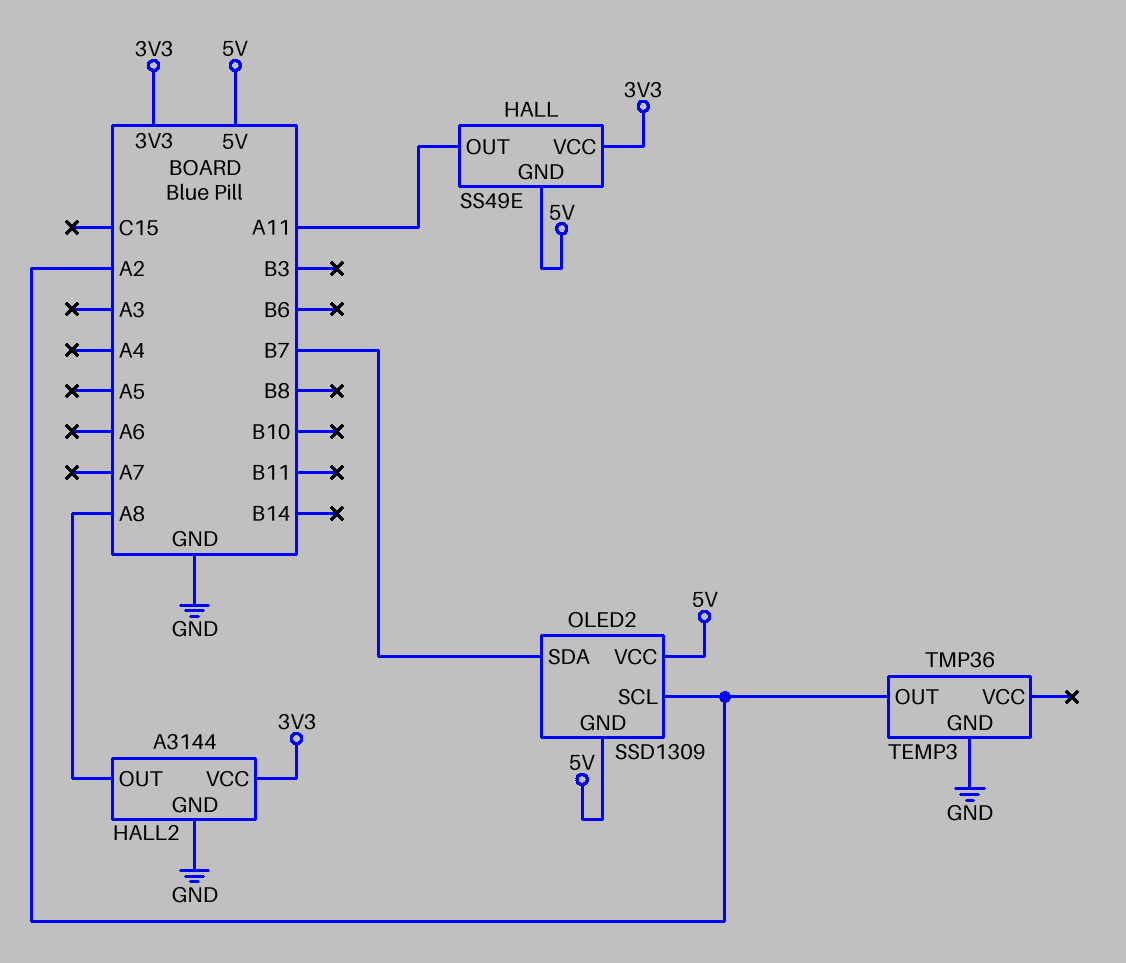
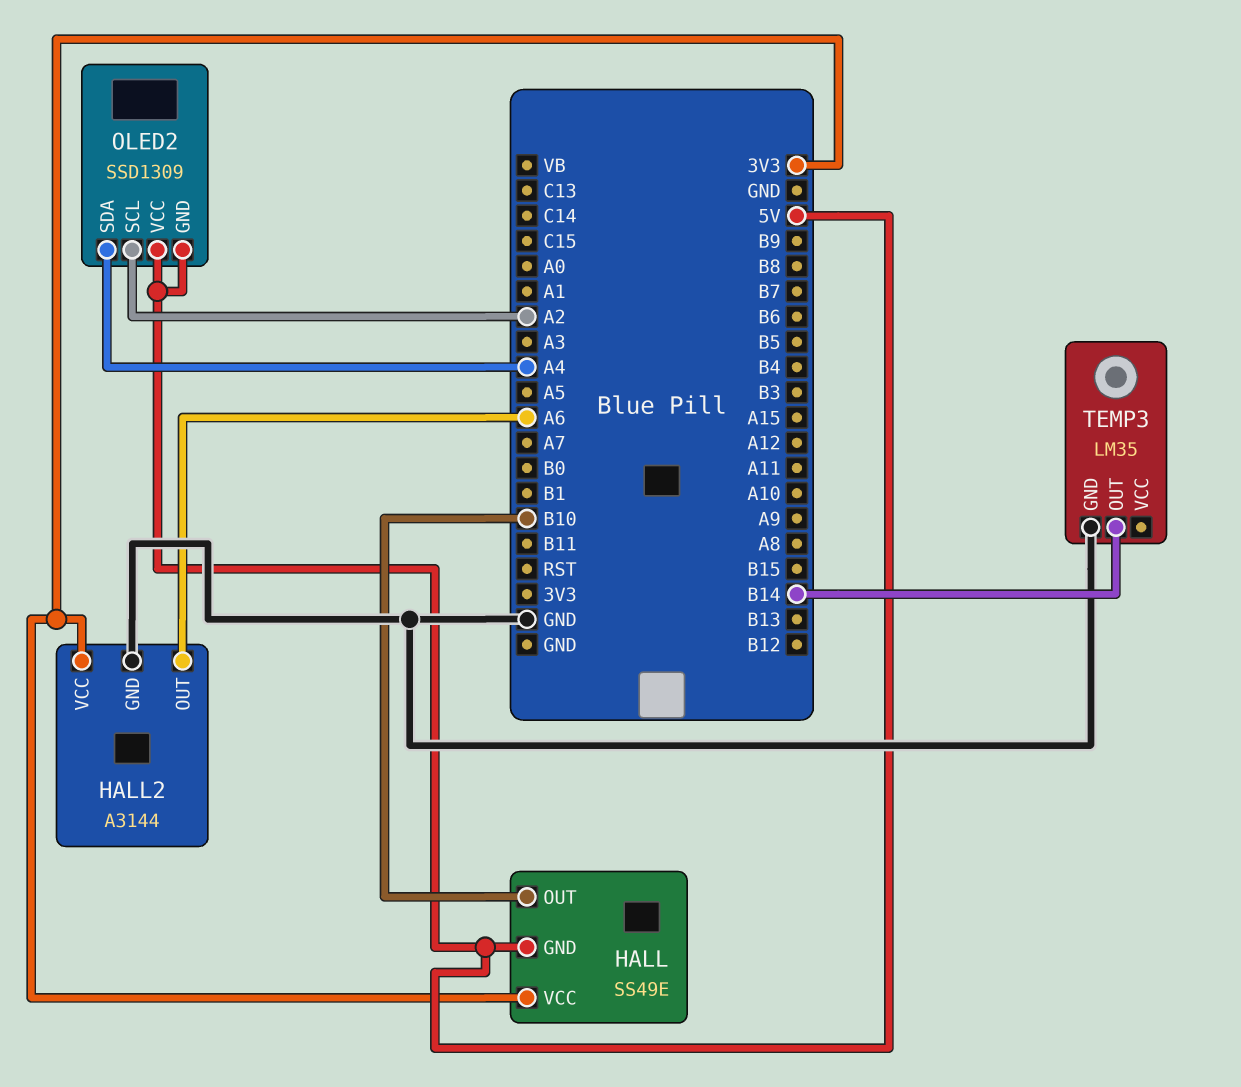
HALL pin OUT: A11 -> B10
HALL2 pin OUT: A8 -> A6
OLED2 pin SDA: B7 -> A4
TEMP3: TMP36 -> LM35
TEMP3 pin OUT: A2 -> B14

